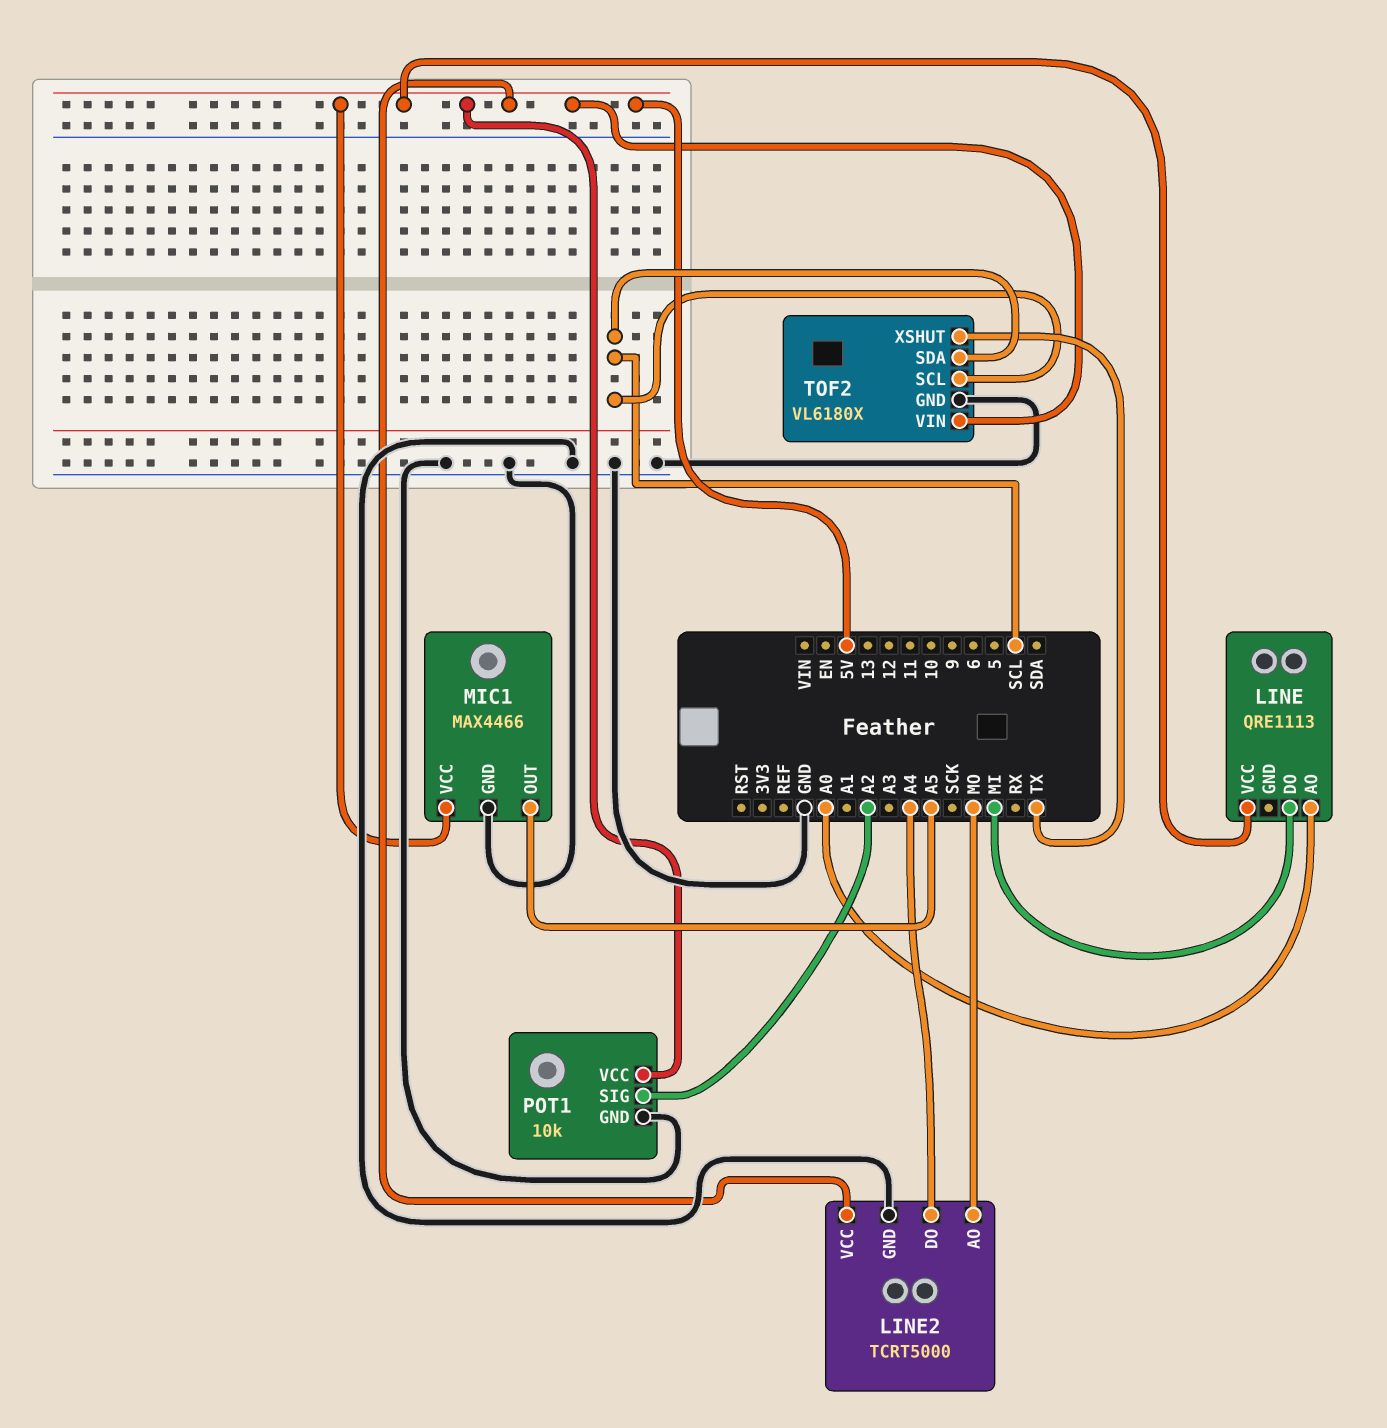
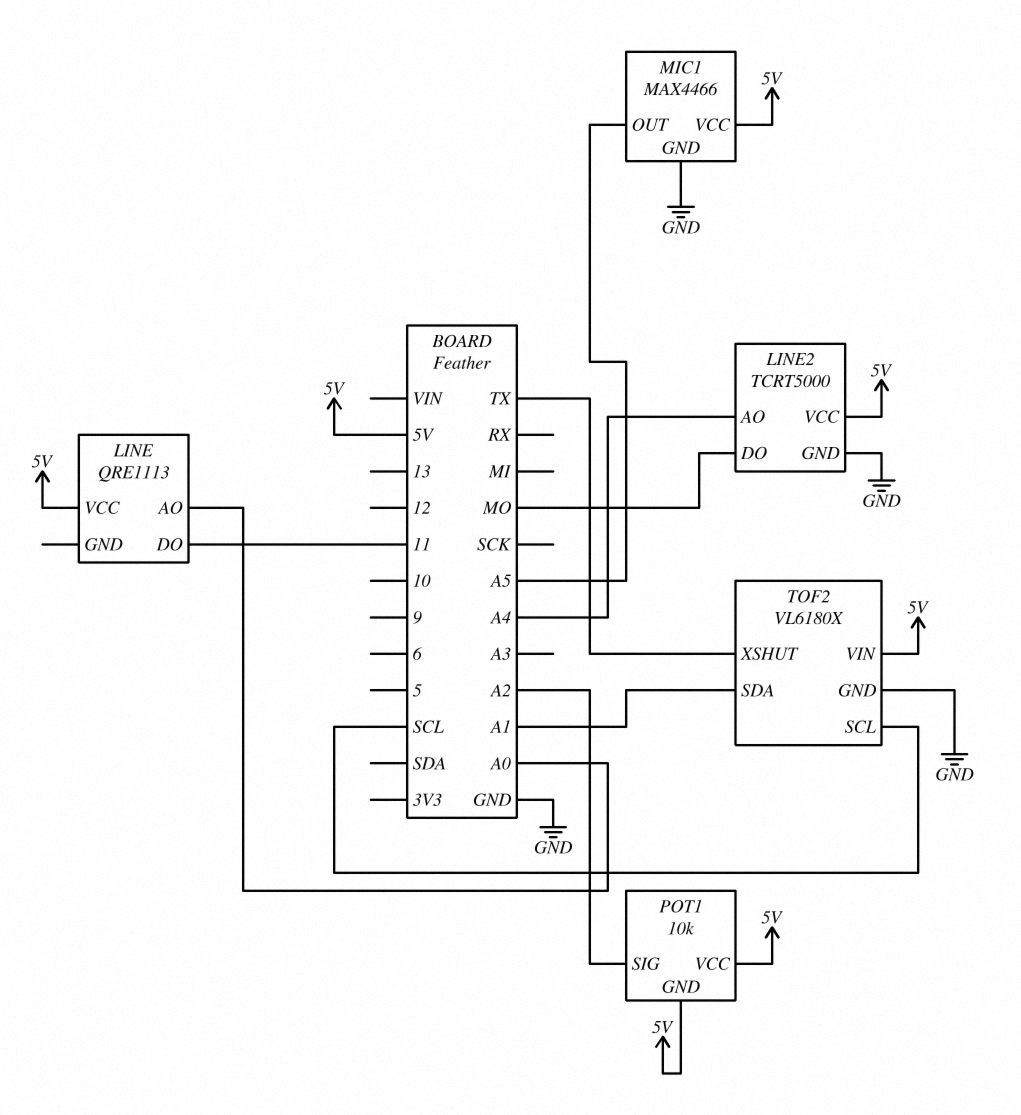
LINE pin DO: MI -> 11
LINE2 pin AO: MO -> A4
LINE2 pin DO: A4 -> MO
POT1 pin GND: GND -> 5V
TOF2 pin SDA: SCL -> A1

